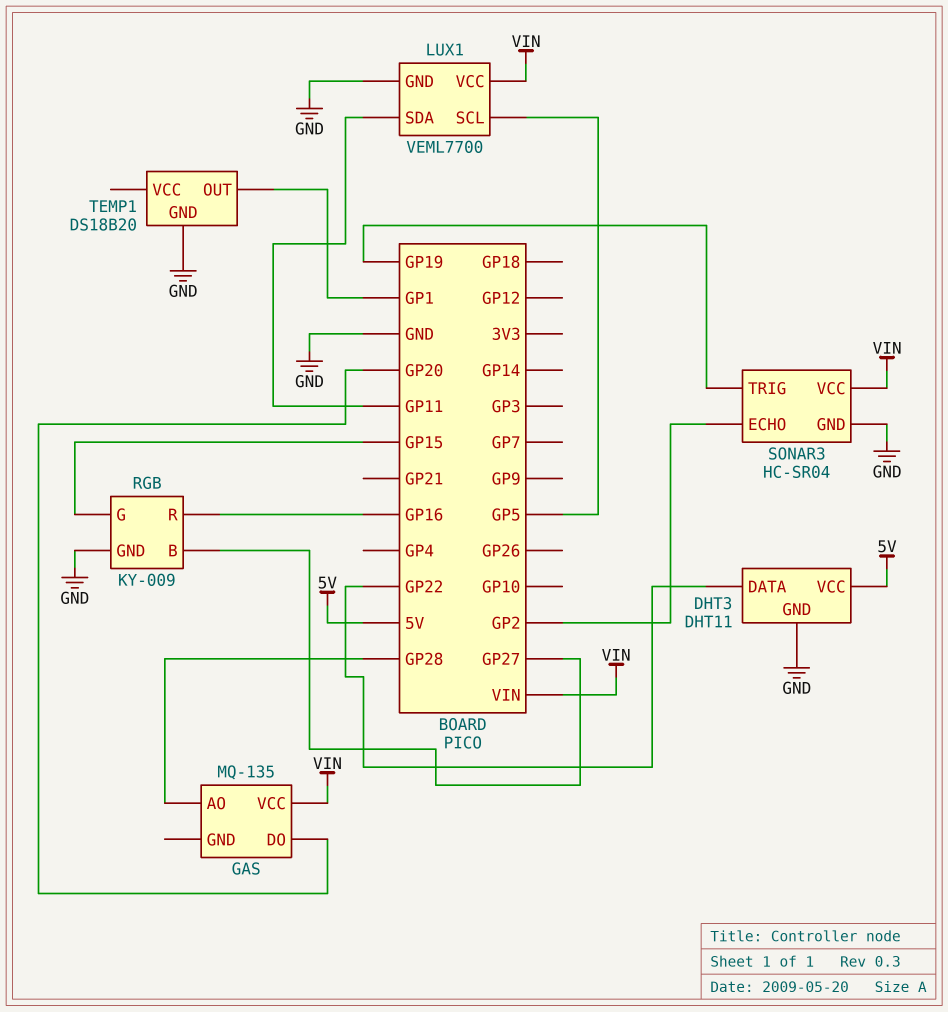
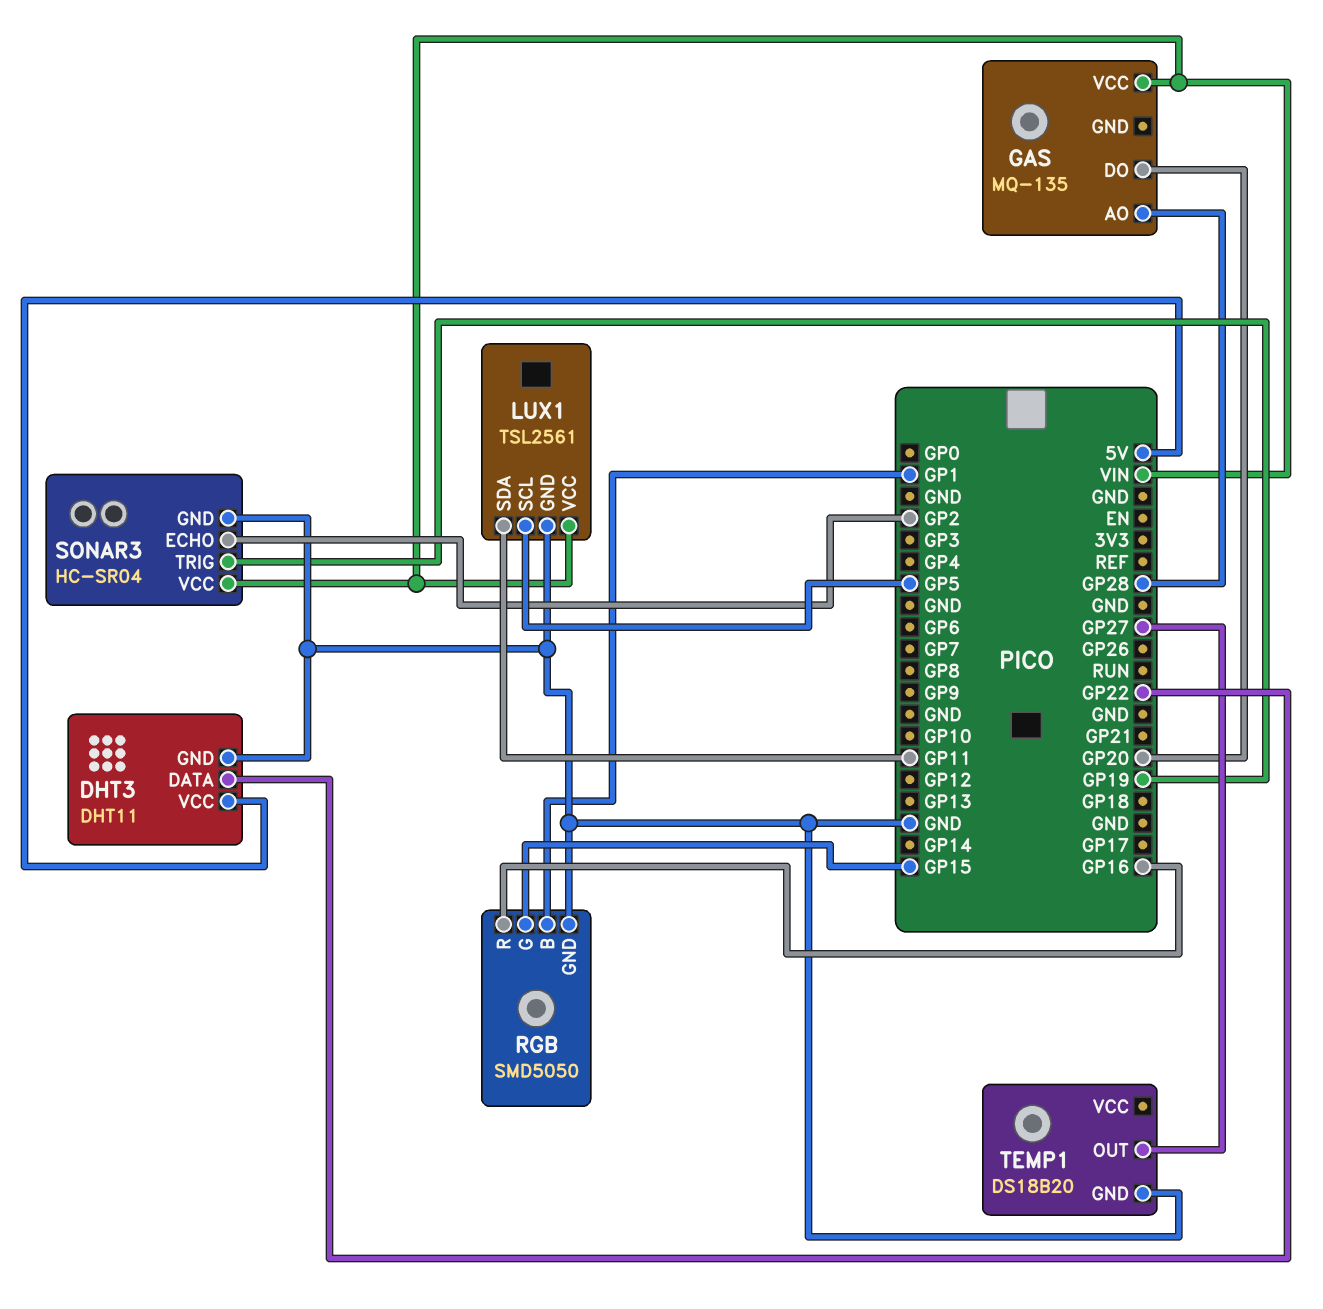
LUX1: VEML7700 -> TSL2561
RGB: KY-009 -> SMD5050
RGB pin B: GP27 -> GP1
TEMP1 pin OUT: GP1 -> GP27

